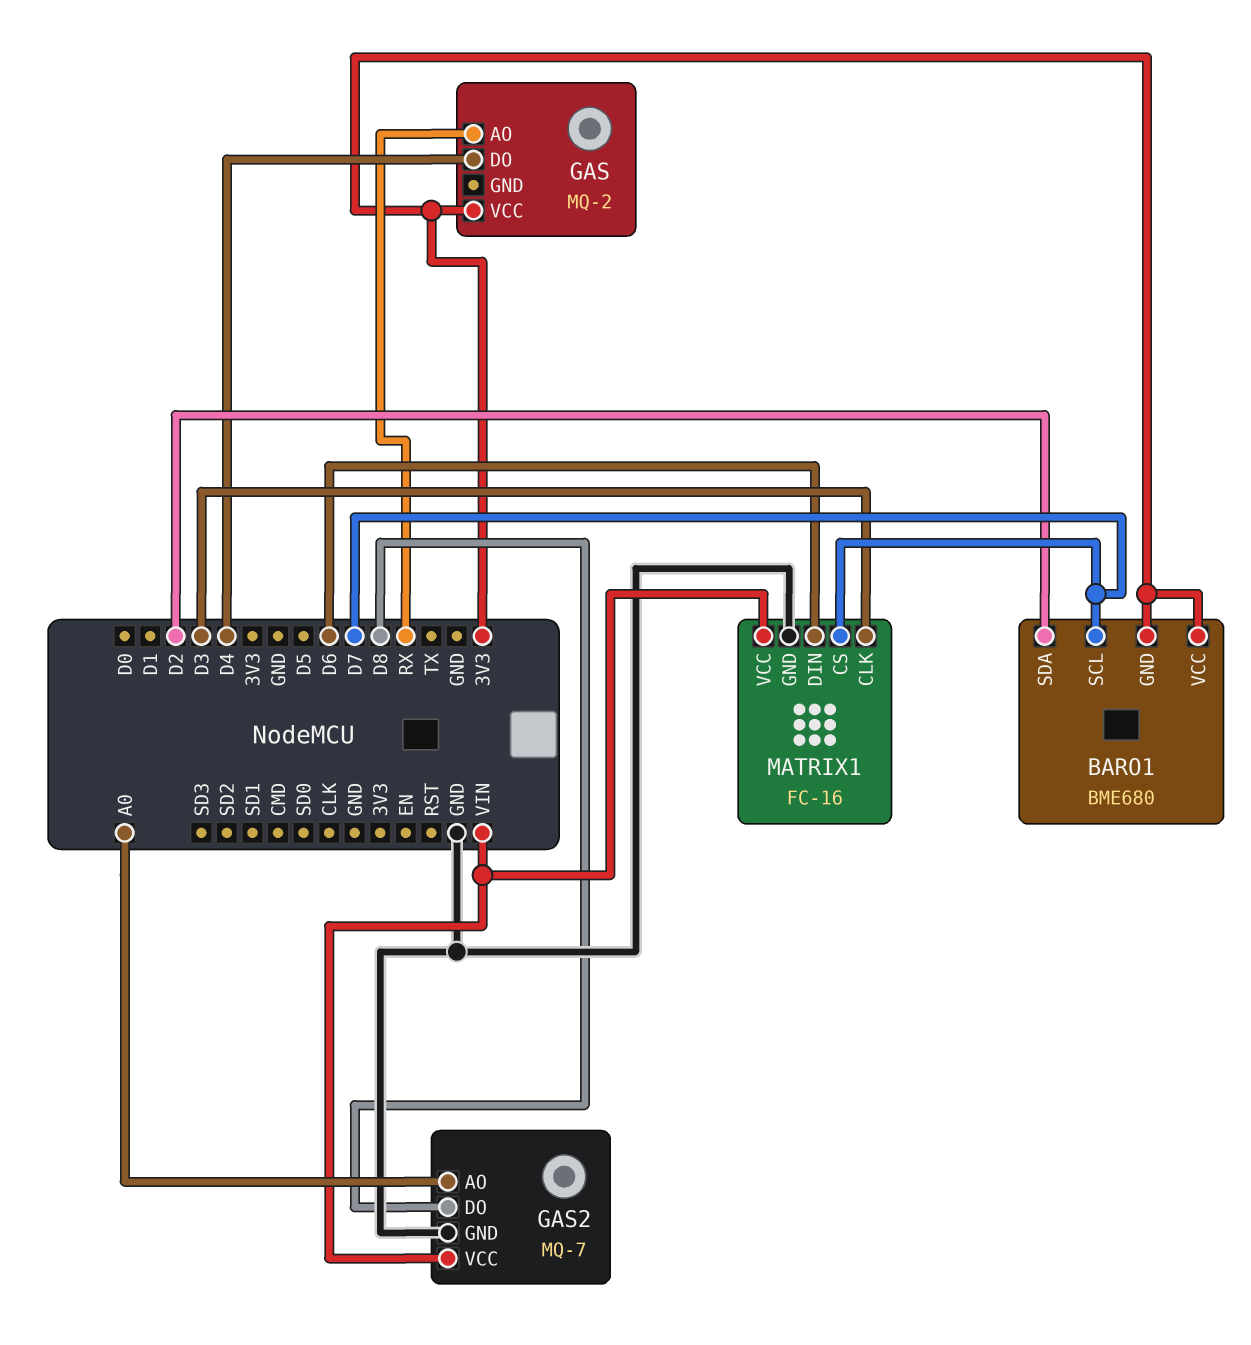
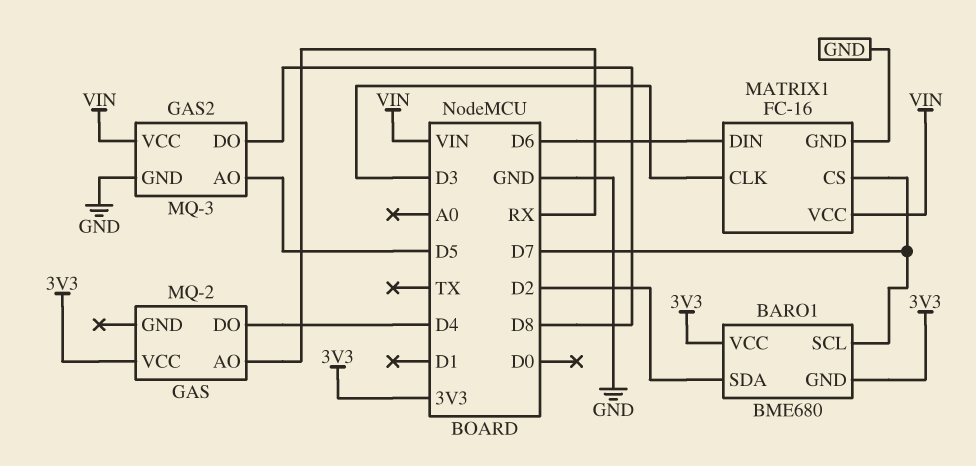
GAS2: MQ-7 -> MQ-3
GAS2 pin AO: A0 -> D5

